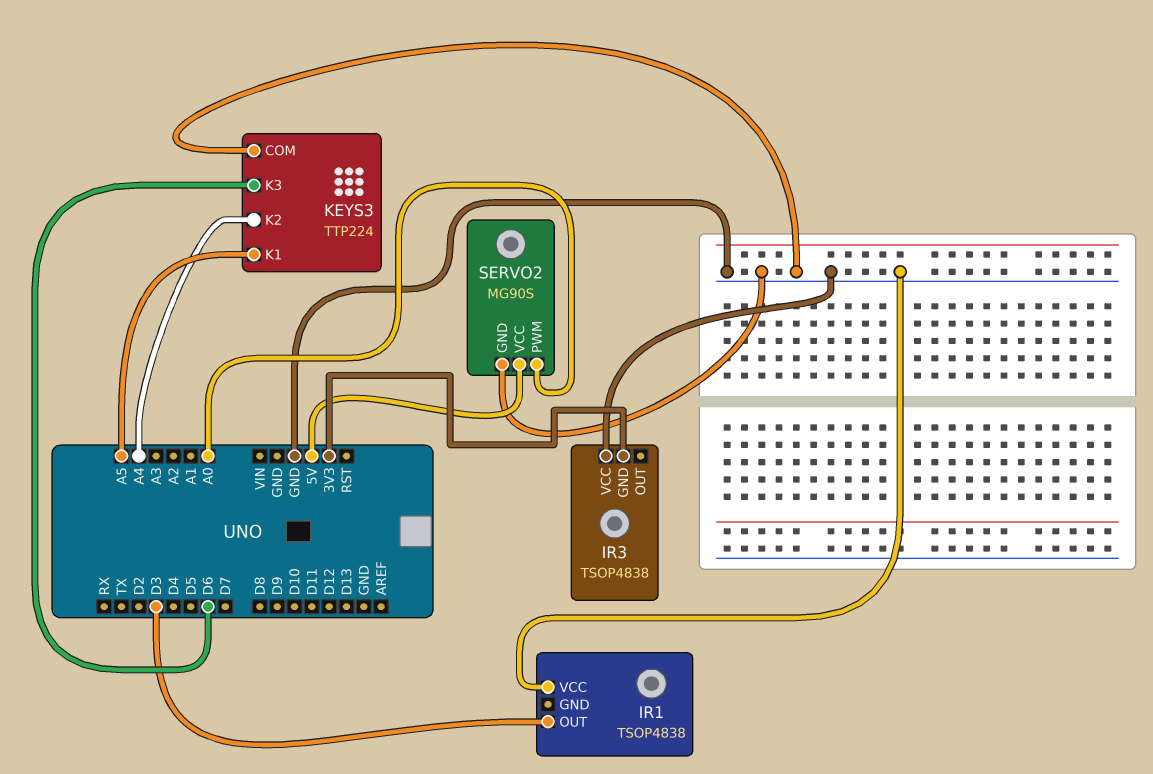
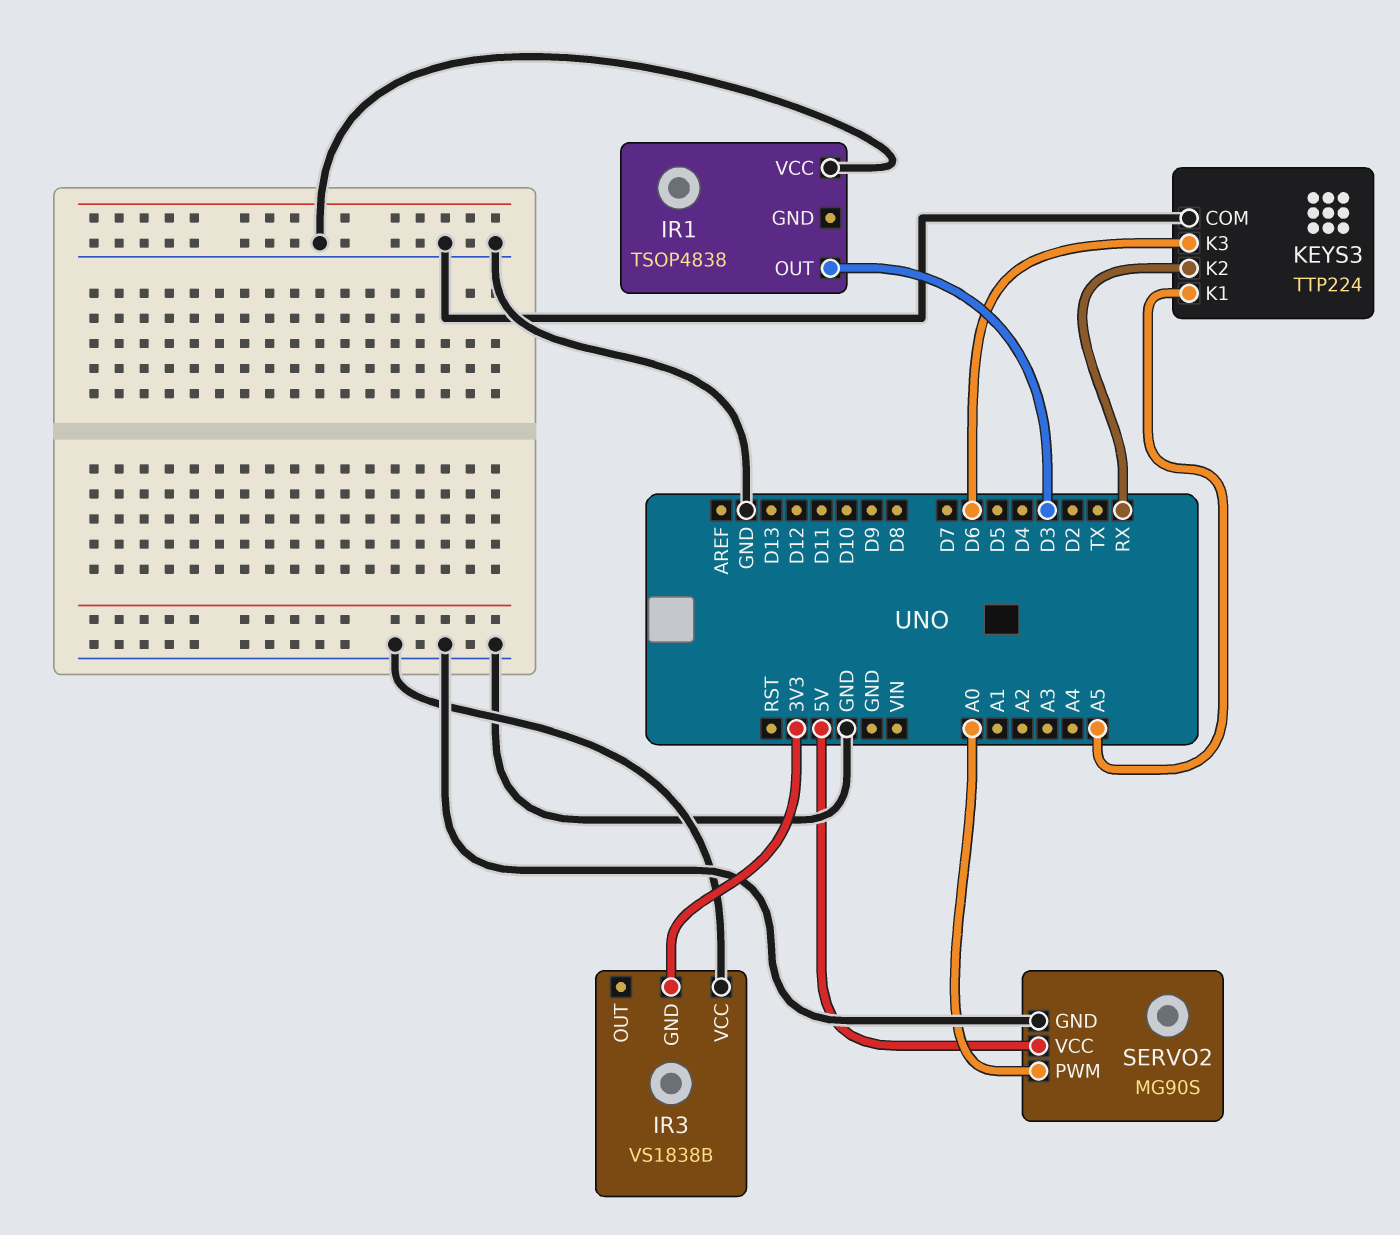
IR3: TSOP4838 -> VS1838B
KEYS3 pin K2: A4 -> RX

